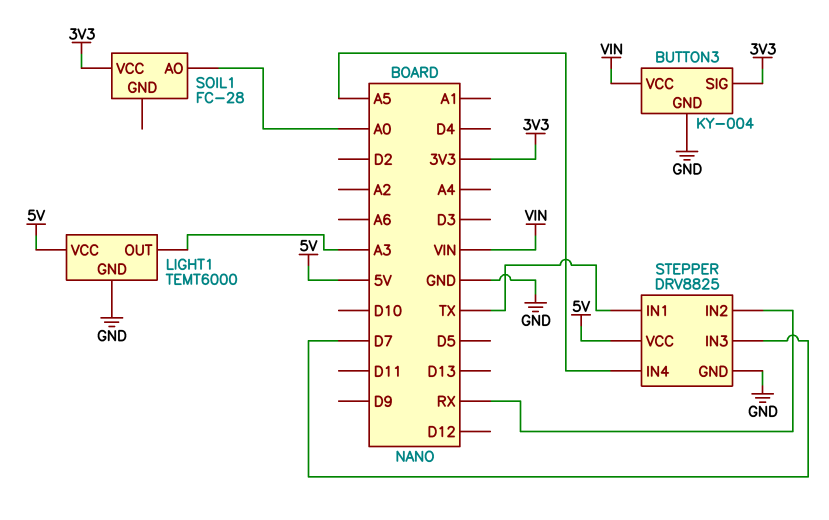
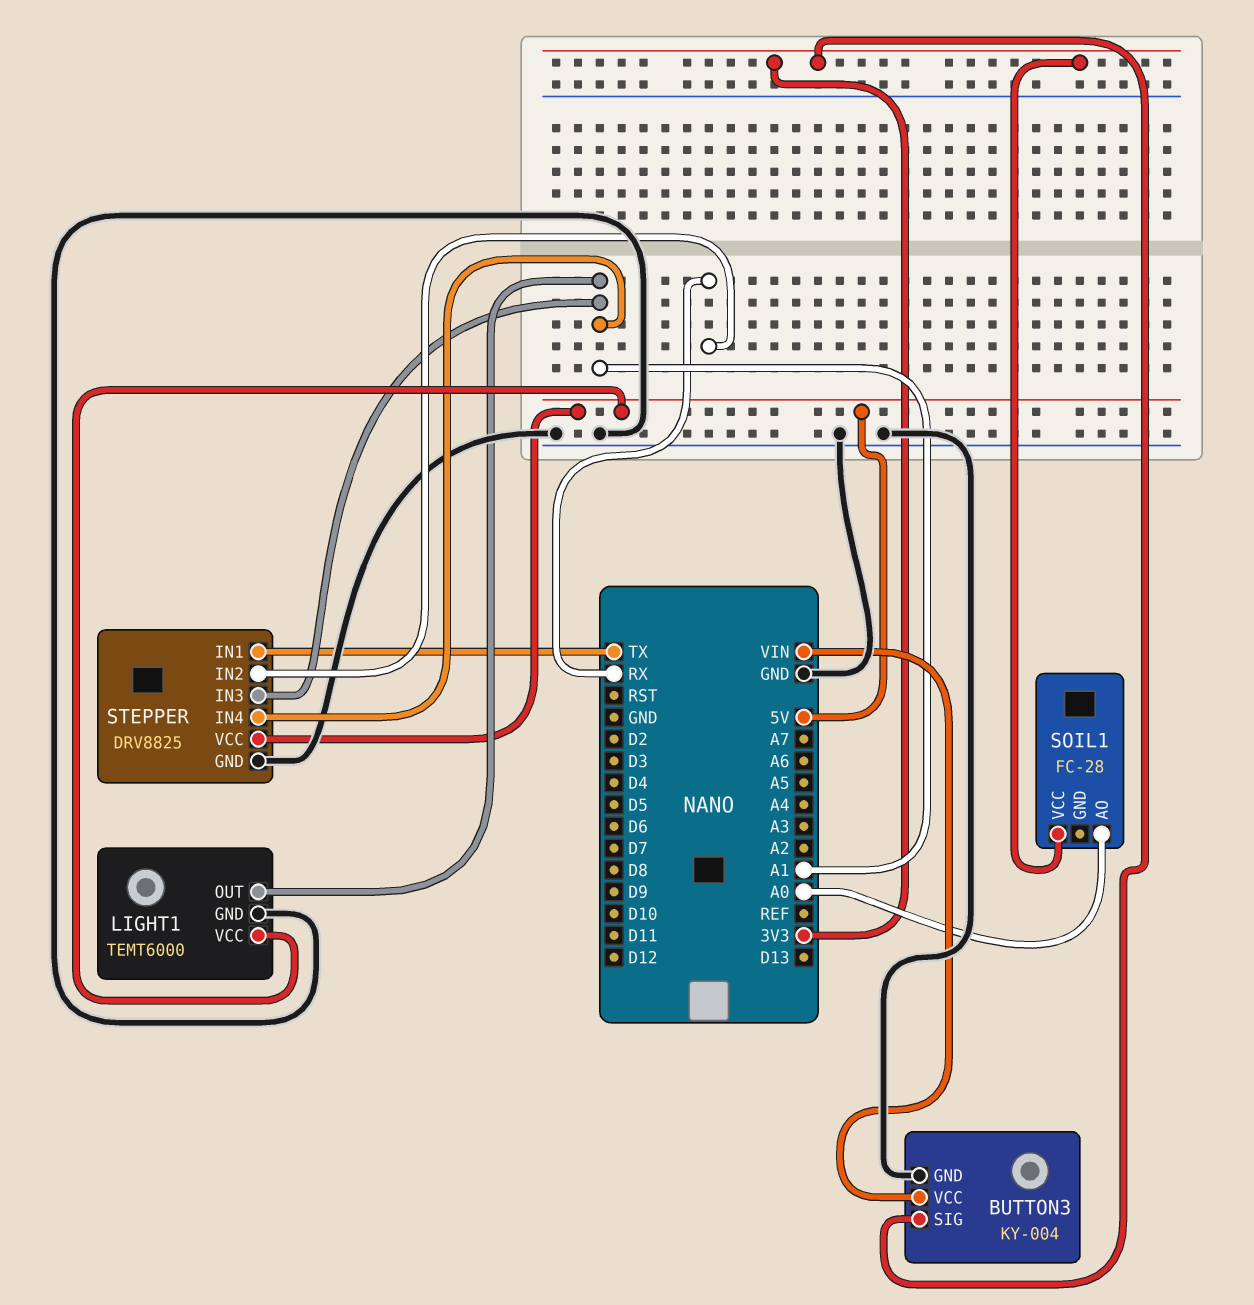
LIGHT1 pin OUT: A3 -> A1
STEPPER pin IN3: D7 -> A1
STEPPER pin IN4: A5 -> A1

